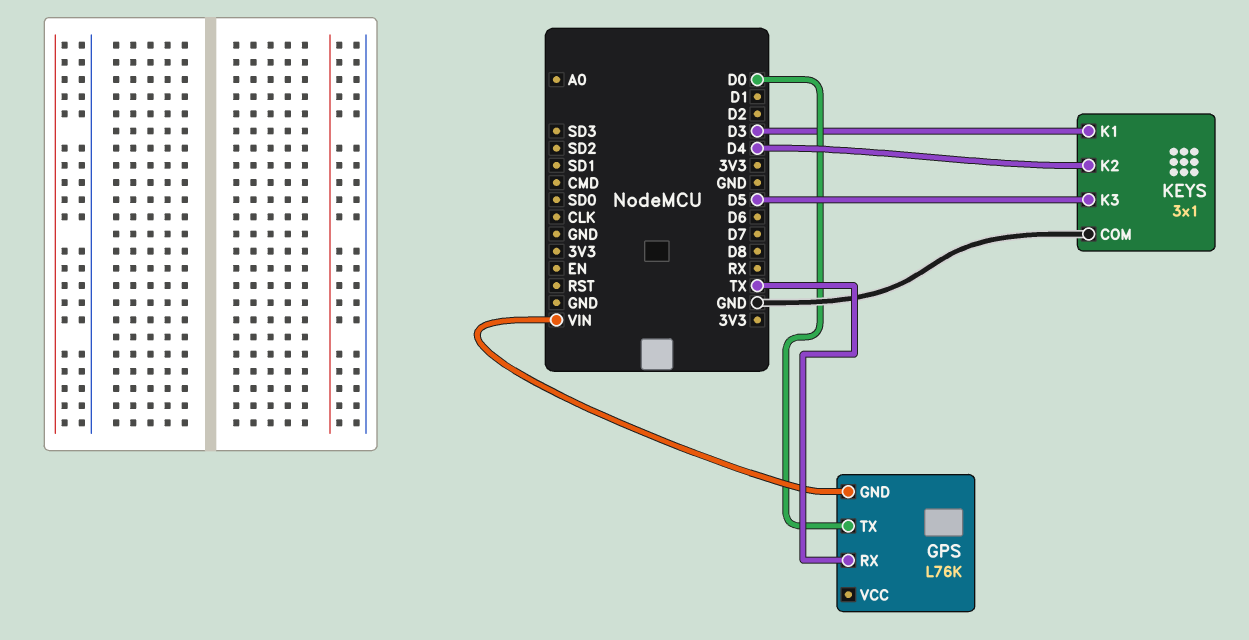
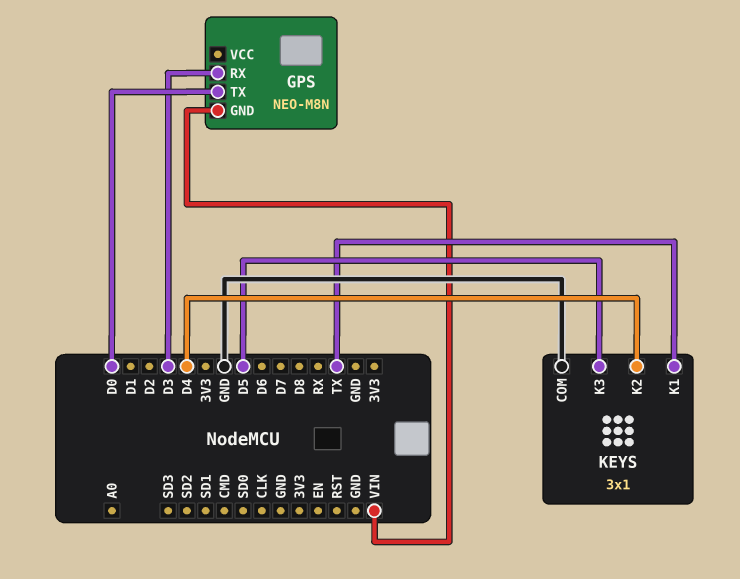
GPS: L76K -> NEO-M8N
GPS pin RX: TX -> D3
KEYS pin K1: D3 -> TX

